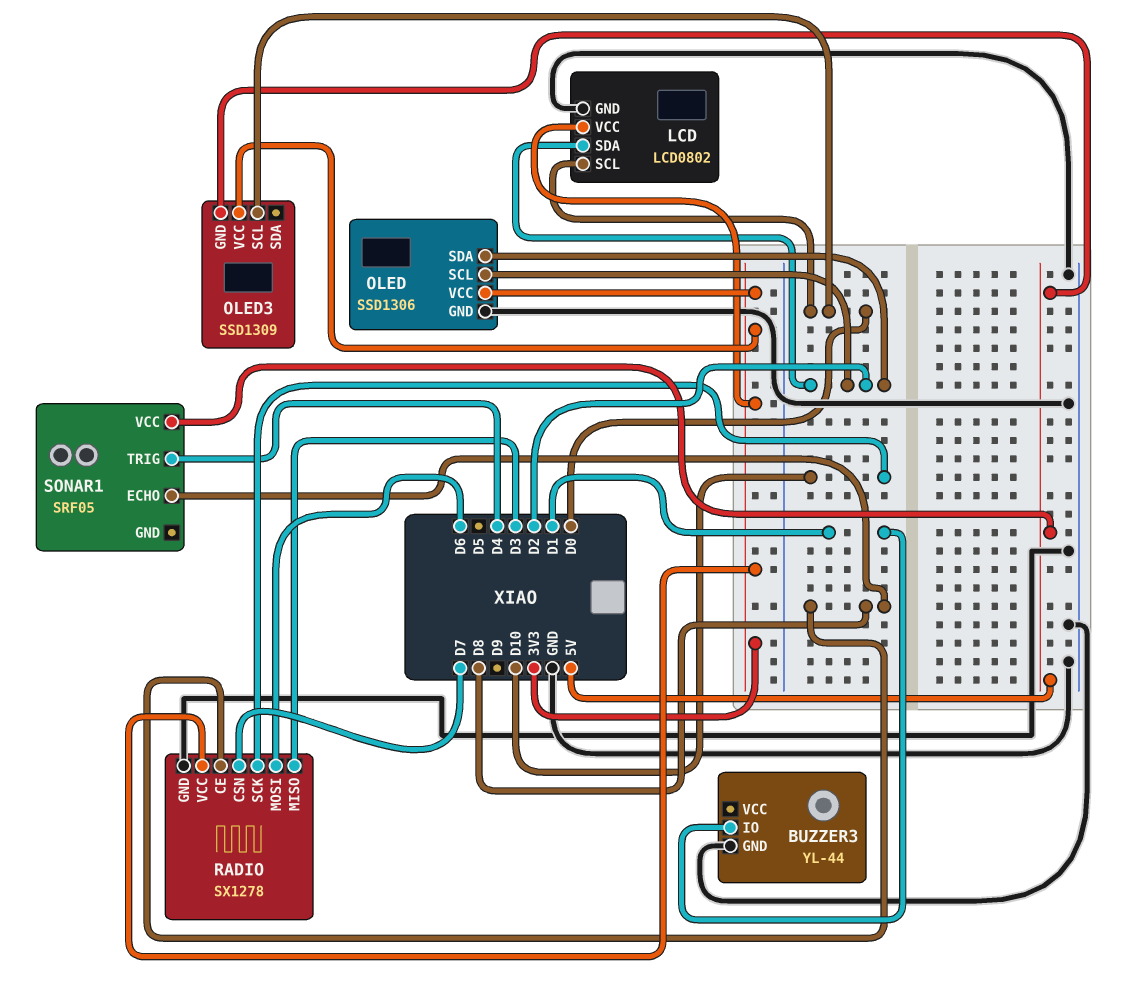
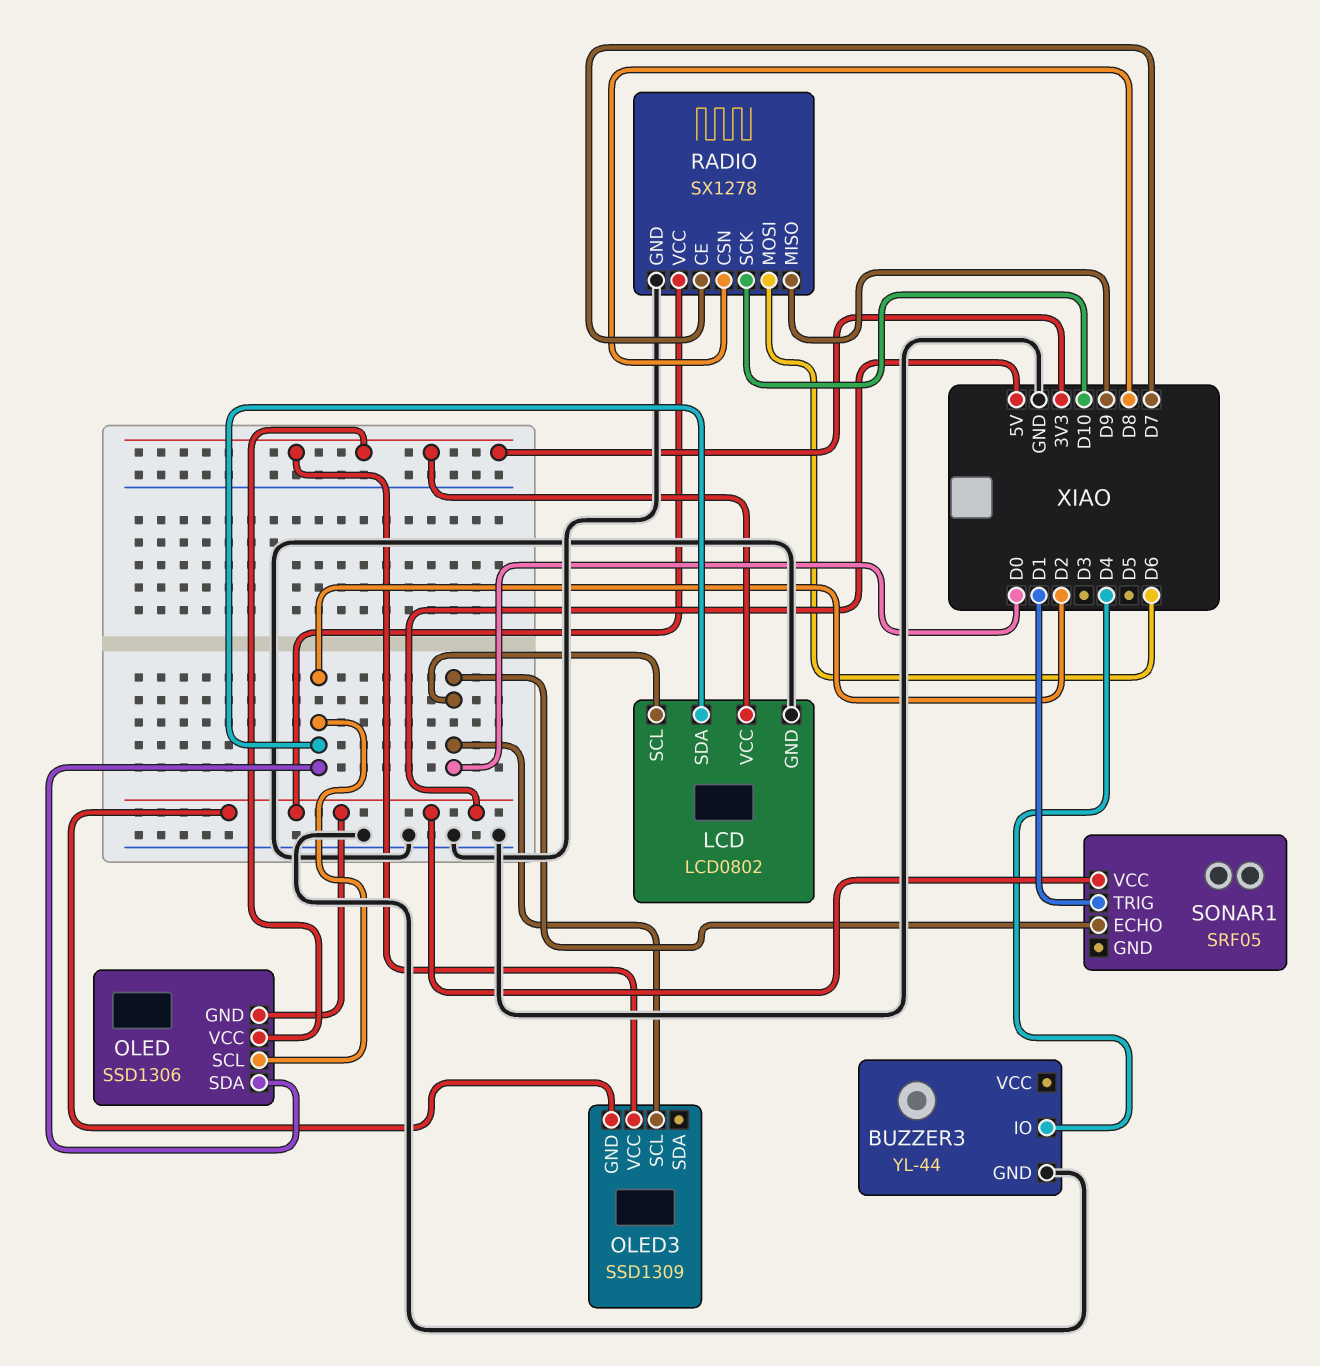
BUZZER3 pin IO: D1 -> D4
OLED pin GND: GND -> 5V
RADIO pin CE: D8 -> D7
RADIO pin CSN: D7 -> D8
RADIO pin MISO: D3 -> D9
RADIO pin VCC: 3V3 -> 5V
SONAR1 pin ECHO: D8 -> D0
SONAR1 pin TRIG: D4 -> D1

